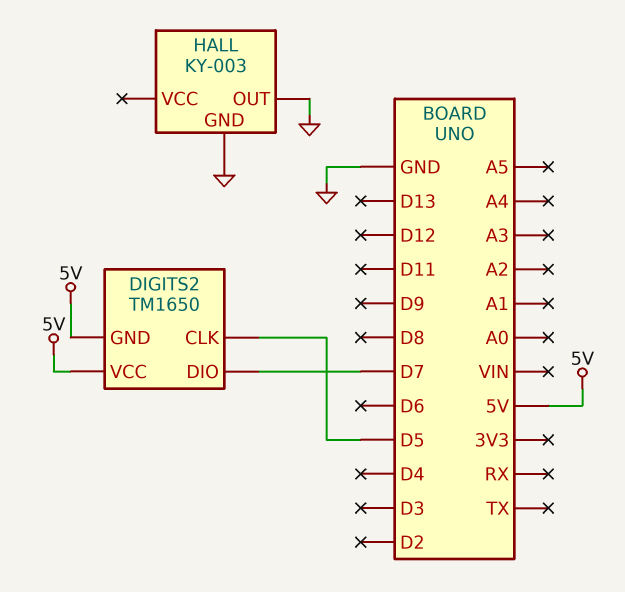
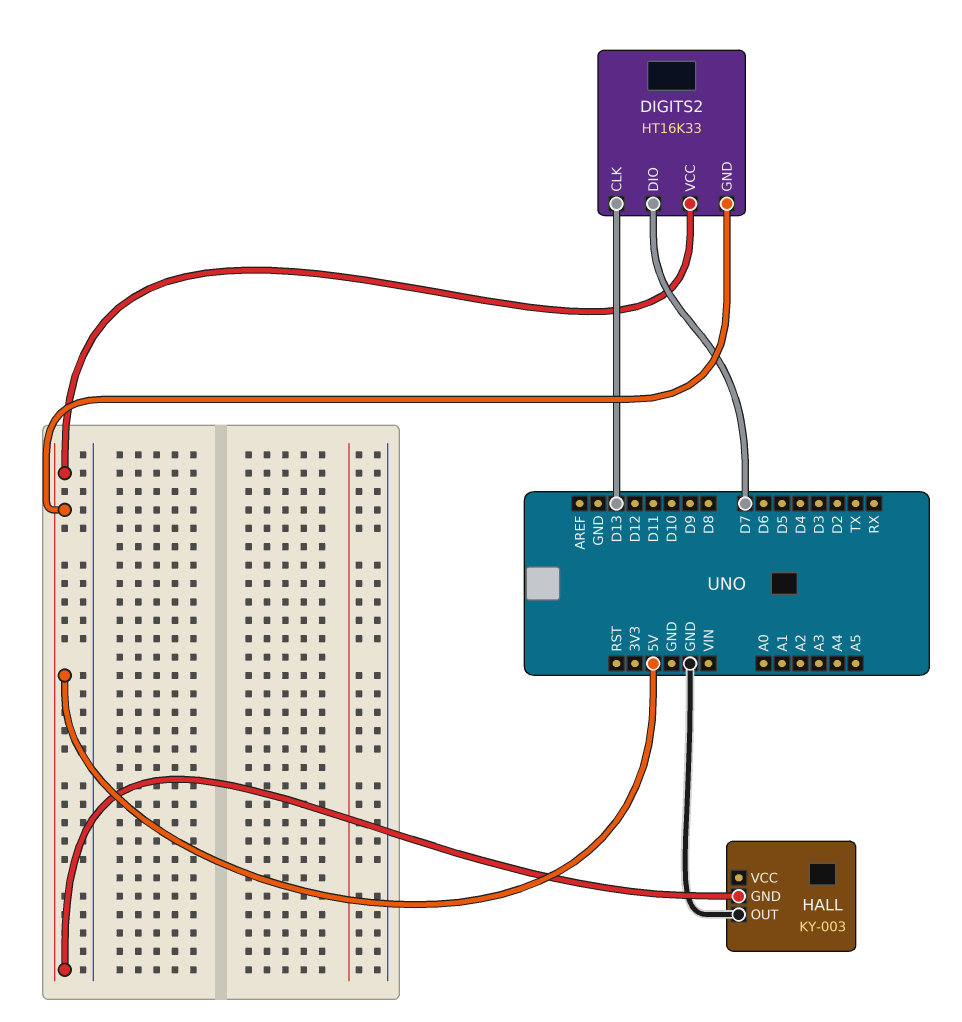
DIGITS2: TM1650 -> HT16K33
DIGITS2 pin CLK: D5 -> D13
HALL pin GND: GND -> 5V

